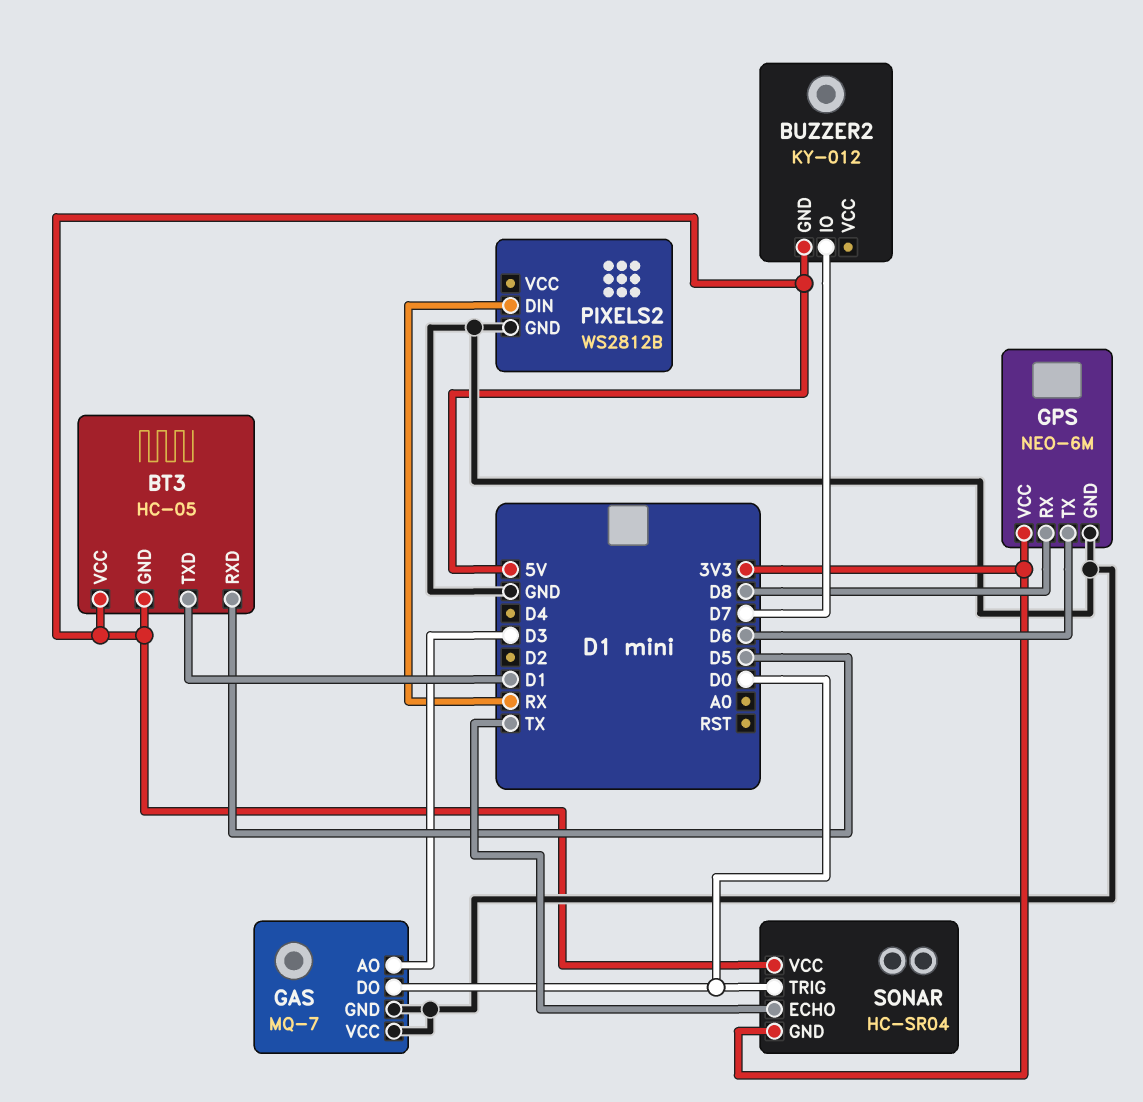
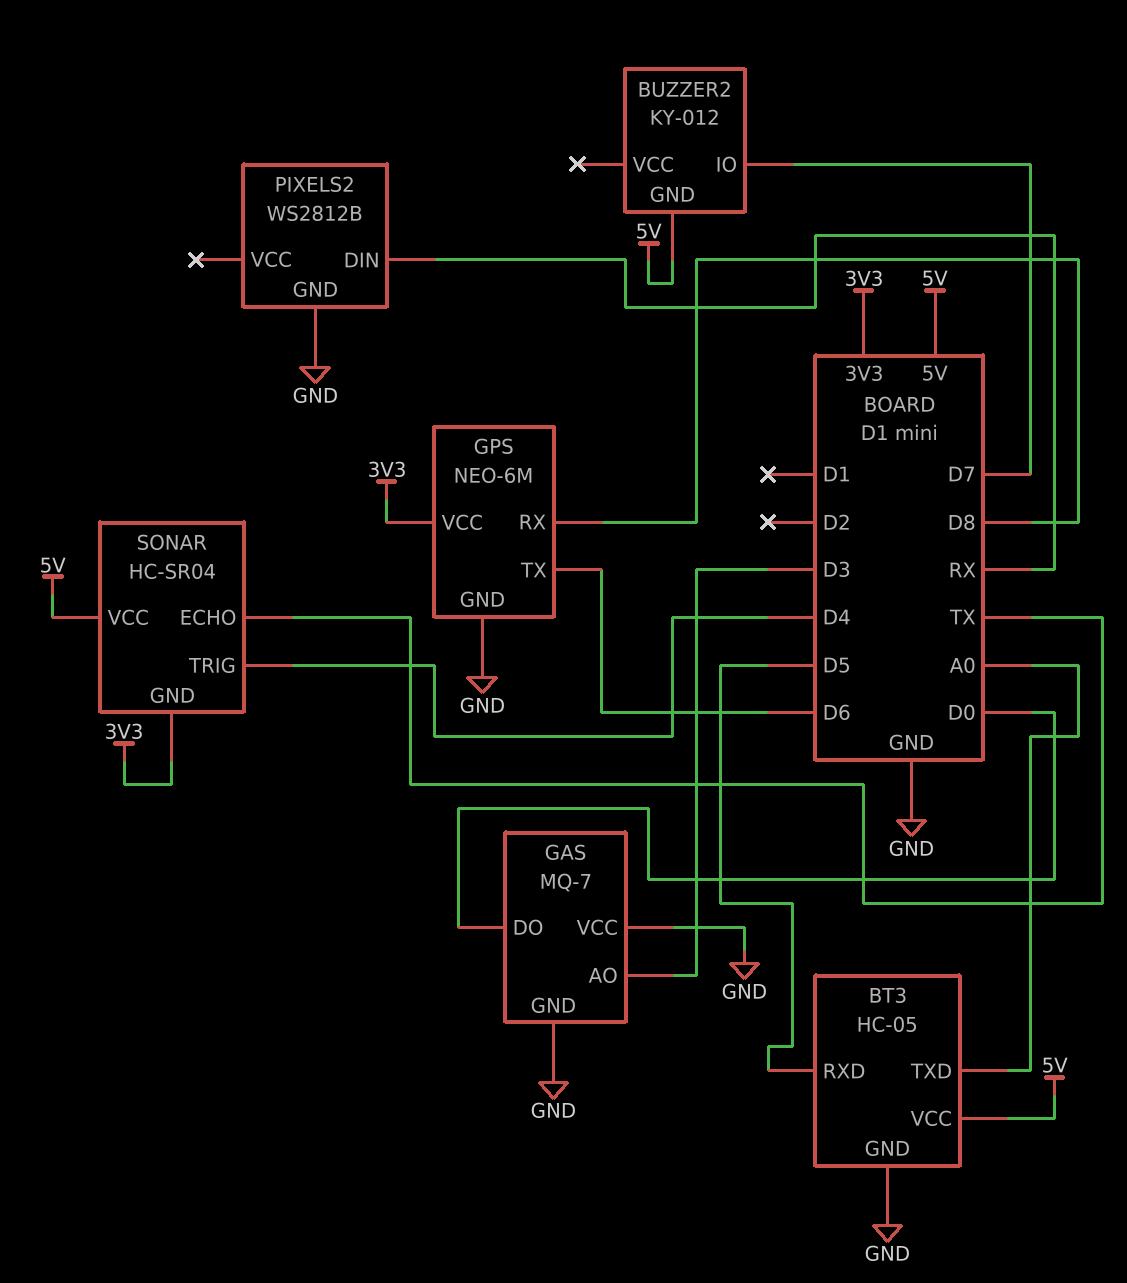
BT3 pin GND: 5V -> GND
BT3 pin TXD: D1 -> A0
SONAR pin TRIG: D0 -> D4

